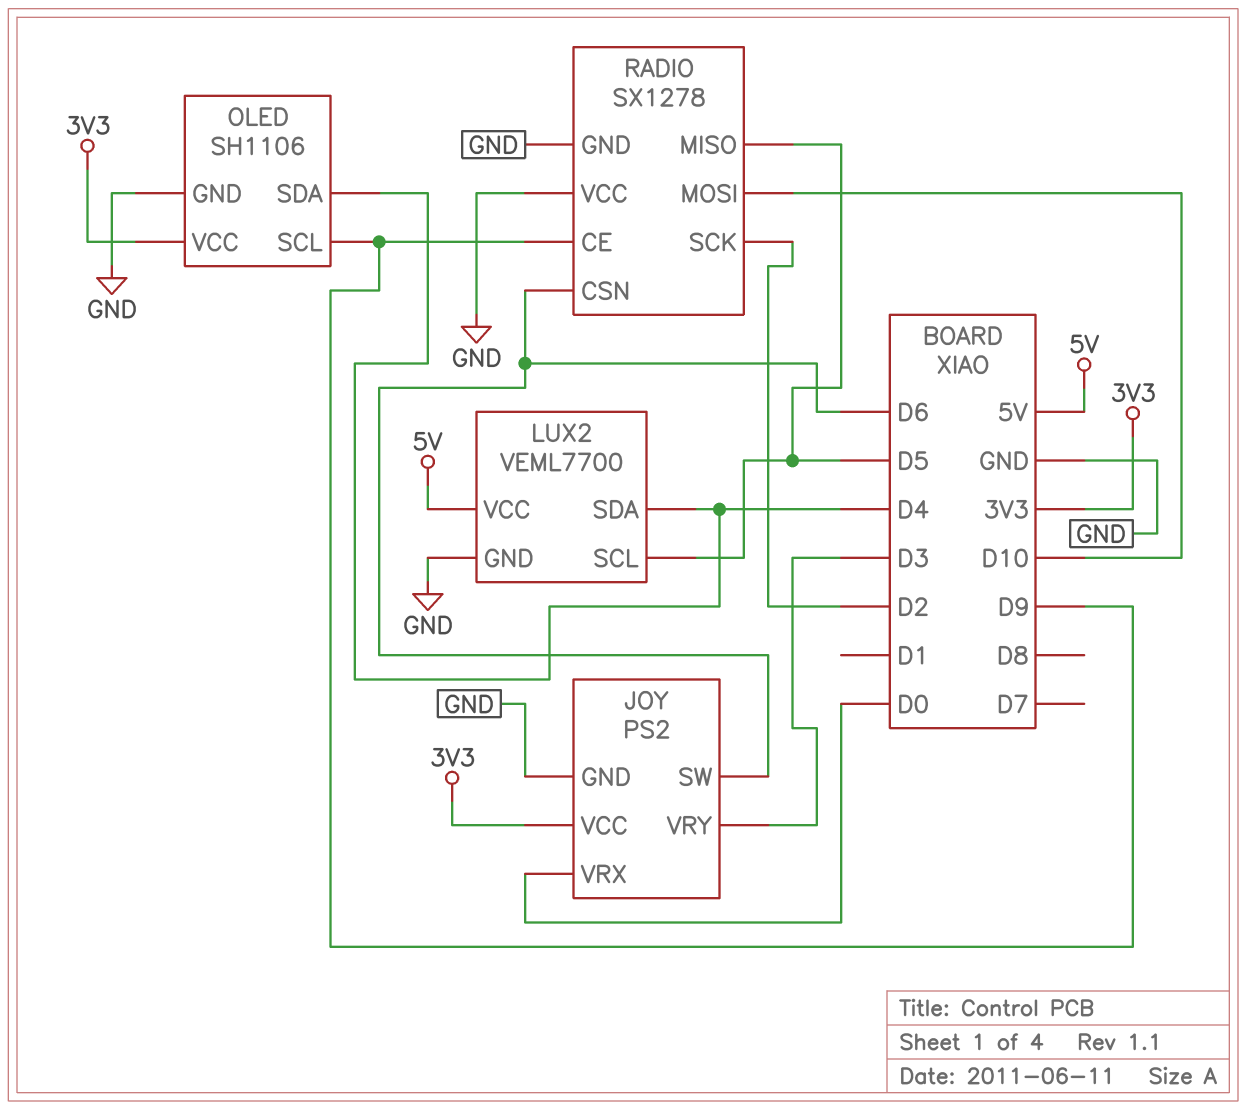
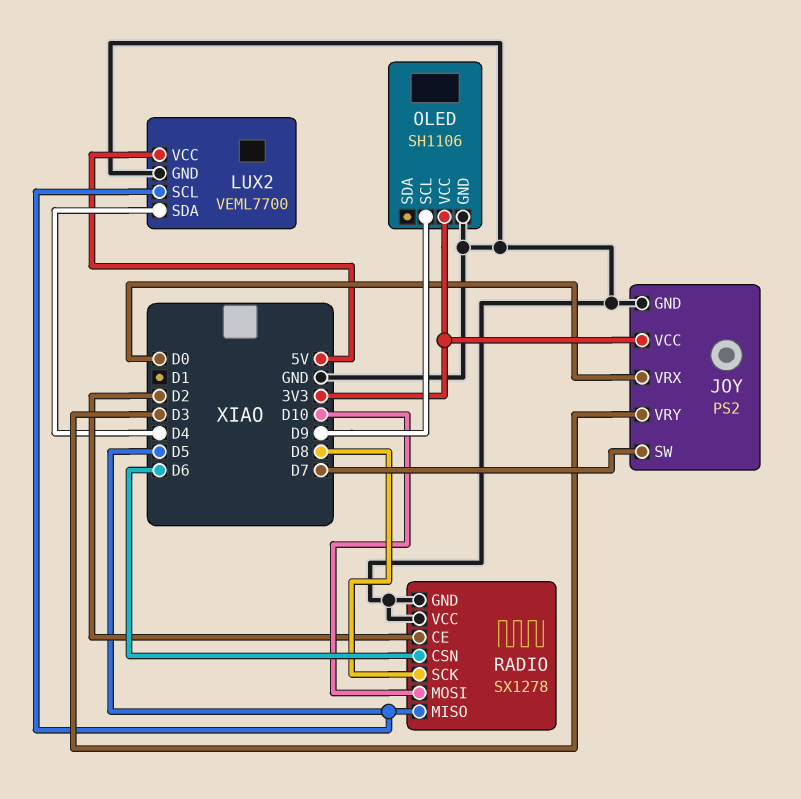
JOY pin SW: D6 -> D7
OLED pin SDA: D4 -> none
RADIO pin CE: D9 -> D2
RADIO pin SCK: D2 -> D8

